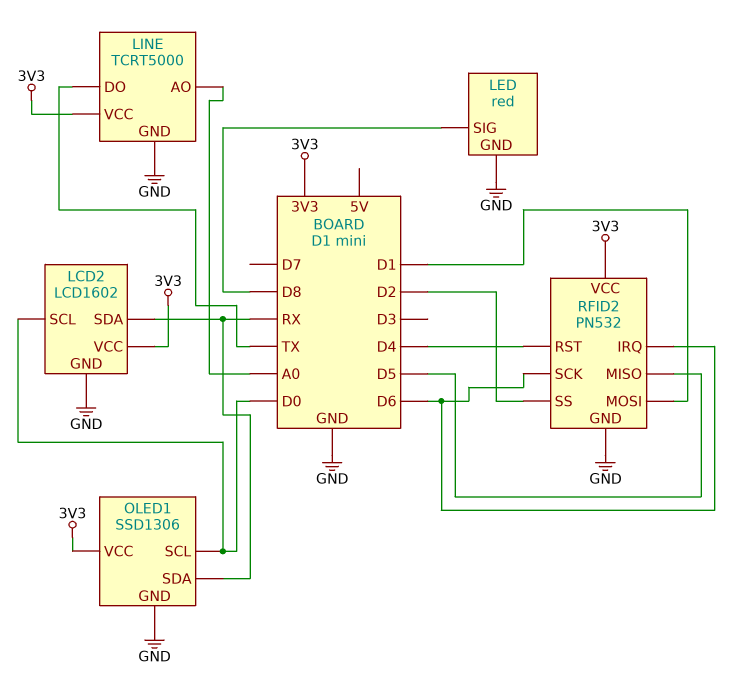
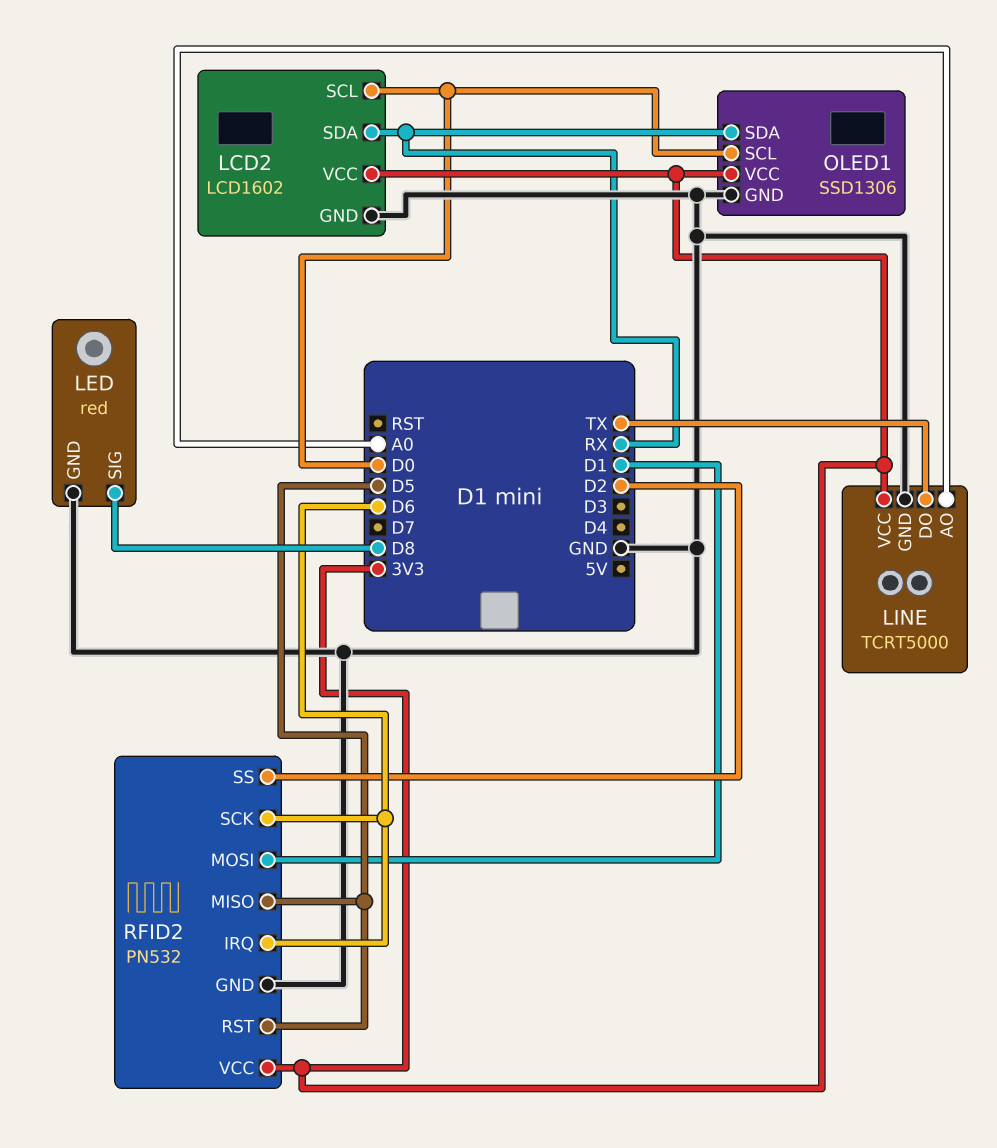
RFID2 pin RST: D4 -> D5

